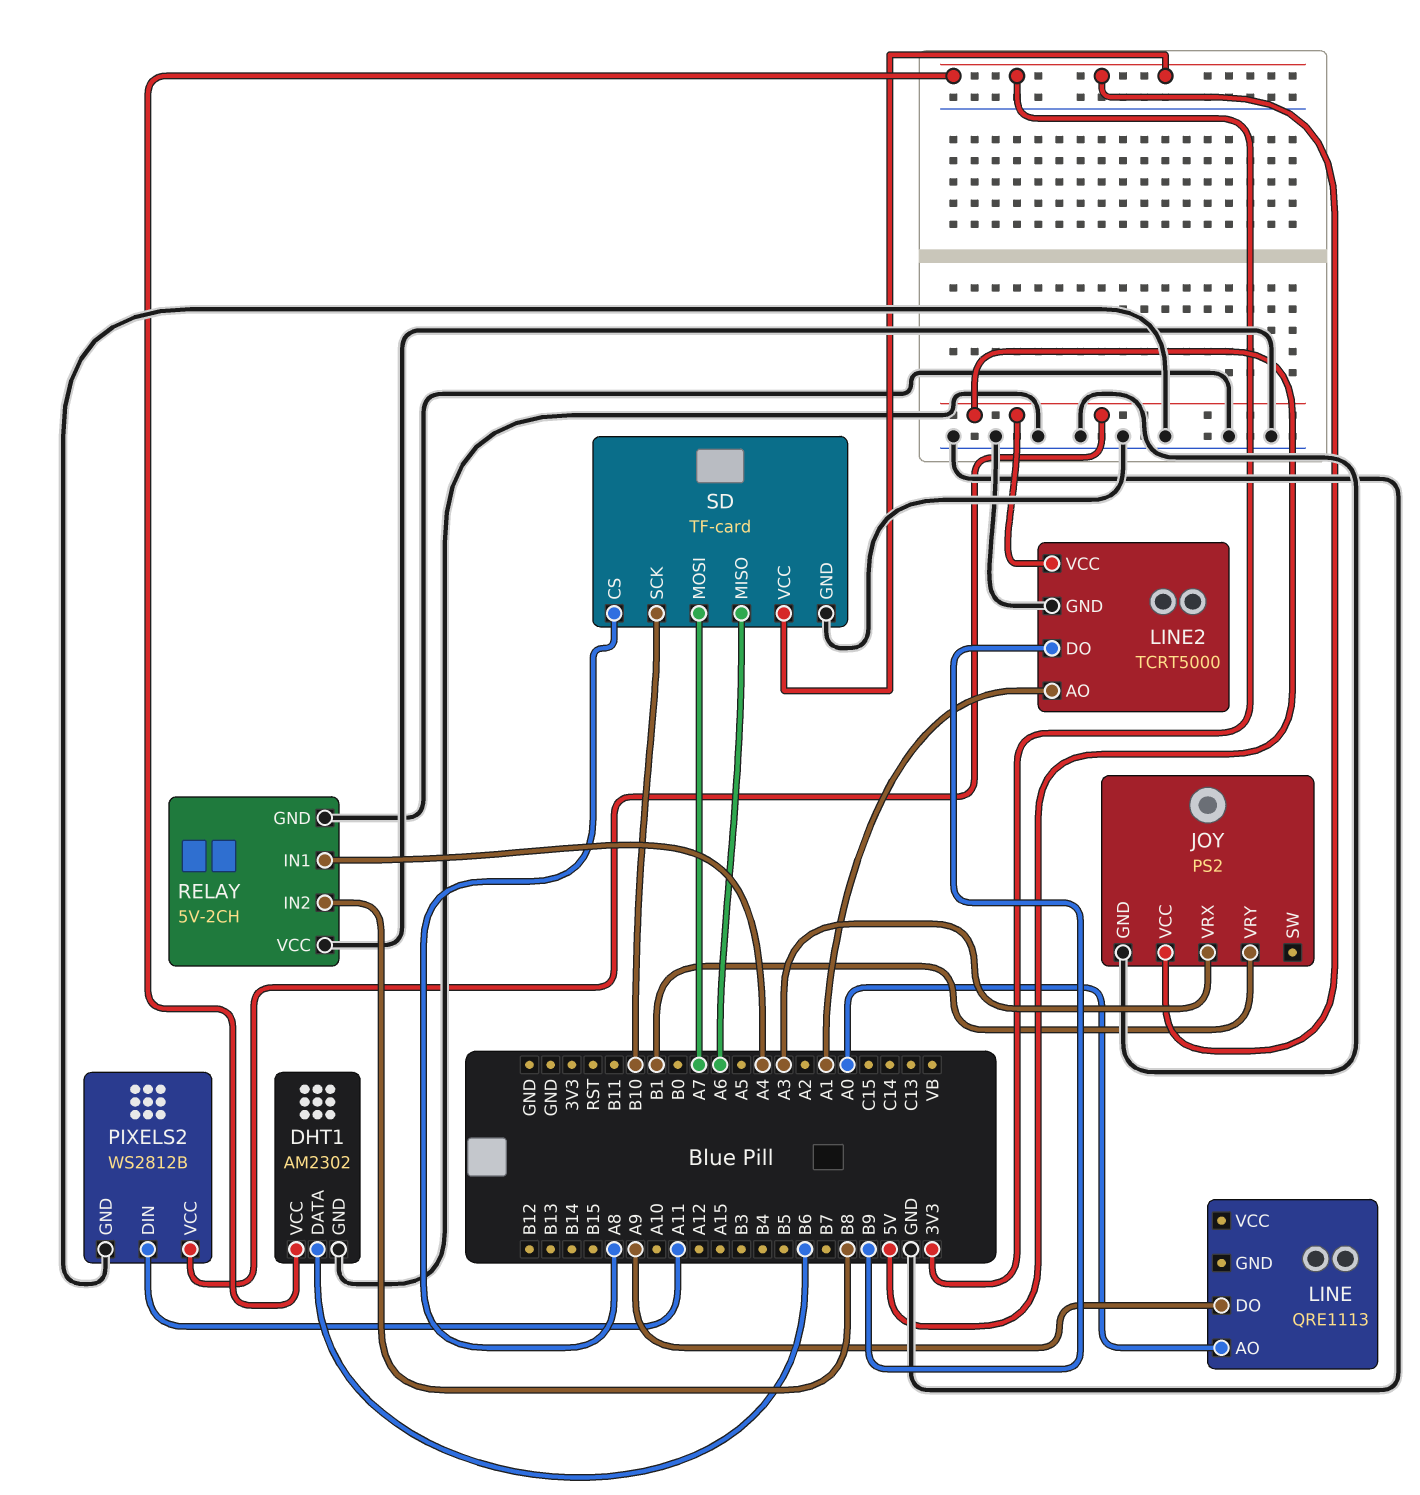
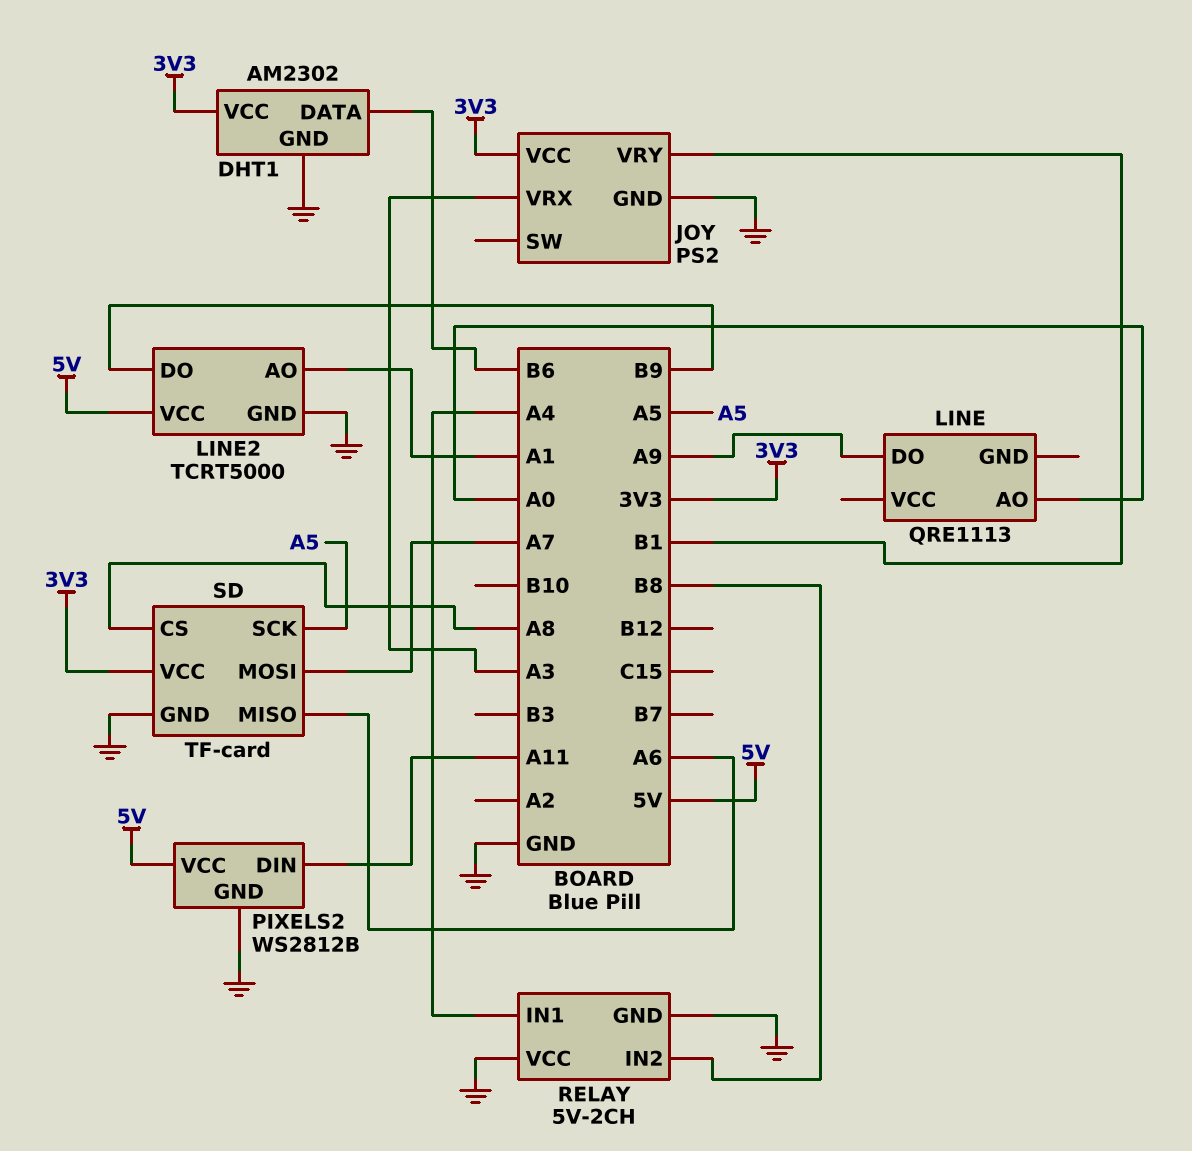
SD pin SCK: B10 -> A5

